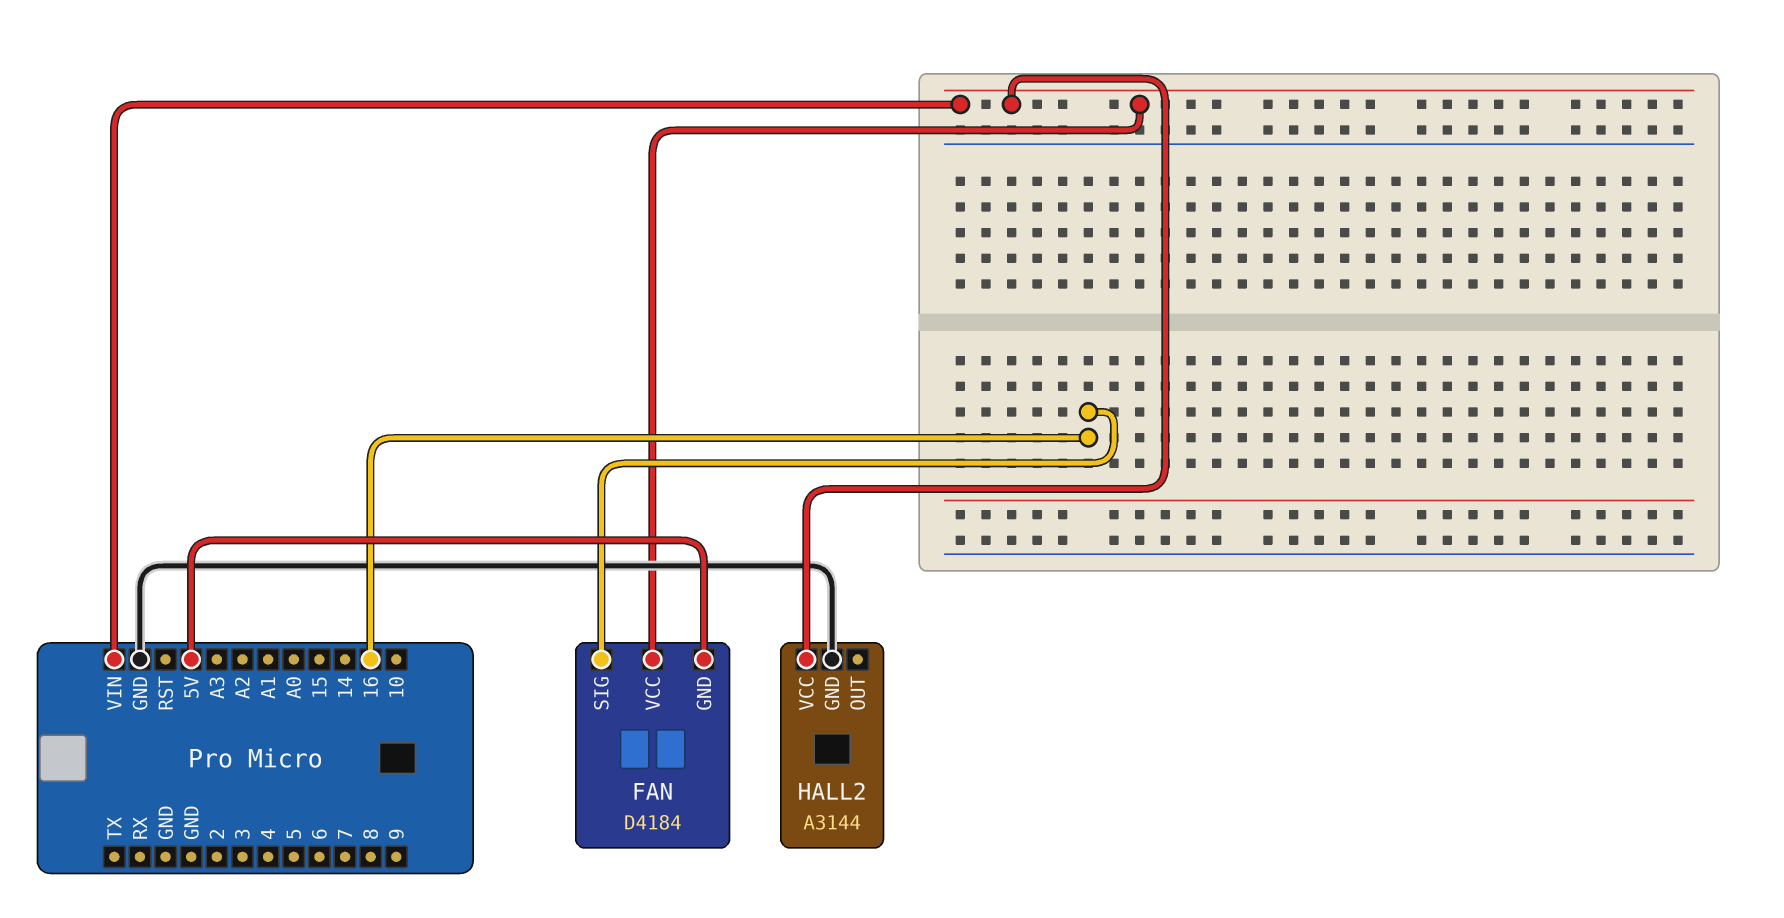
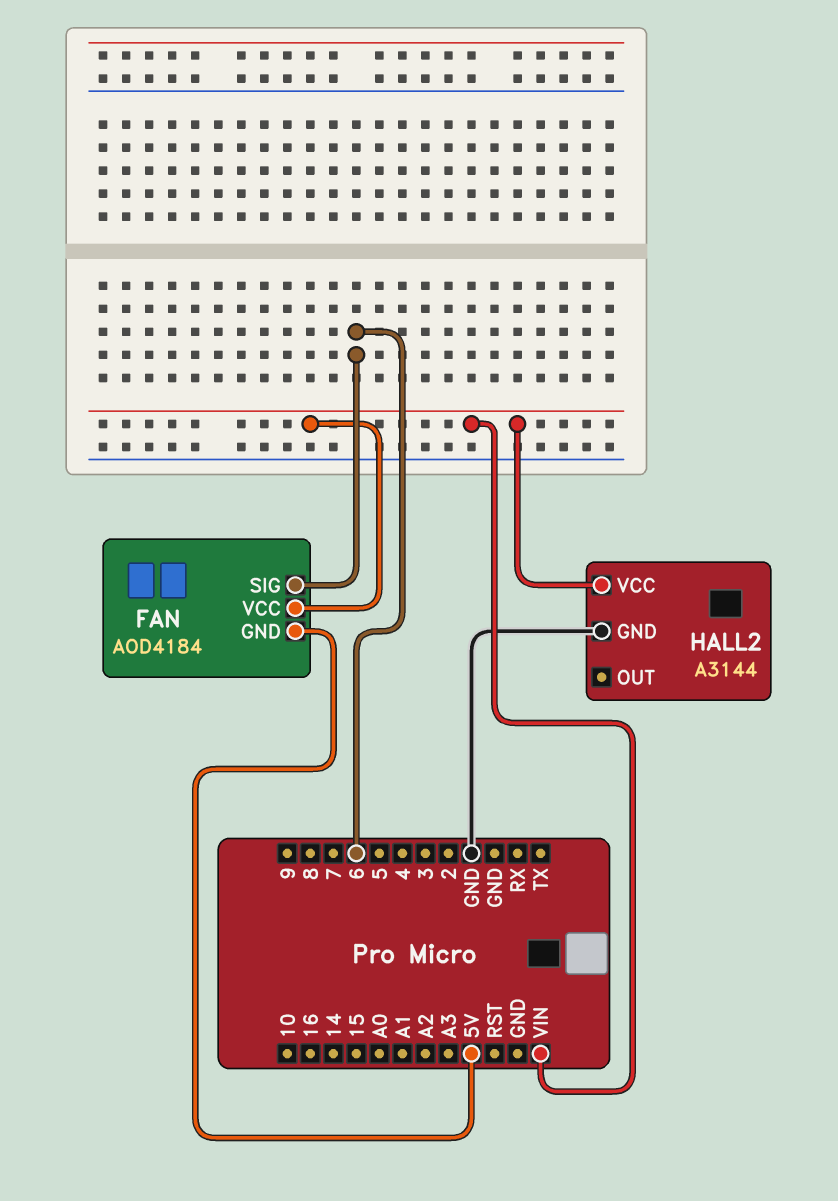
FAN: D4184 -> AOD4184
FAN pin SIG: 16 -> 6

